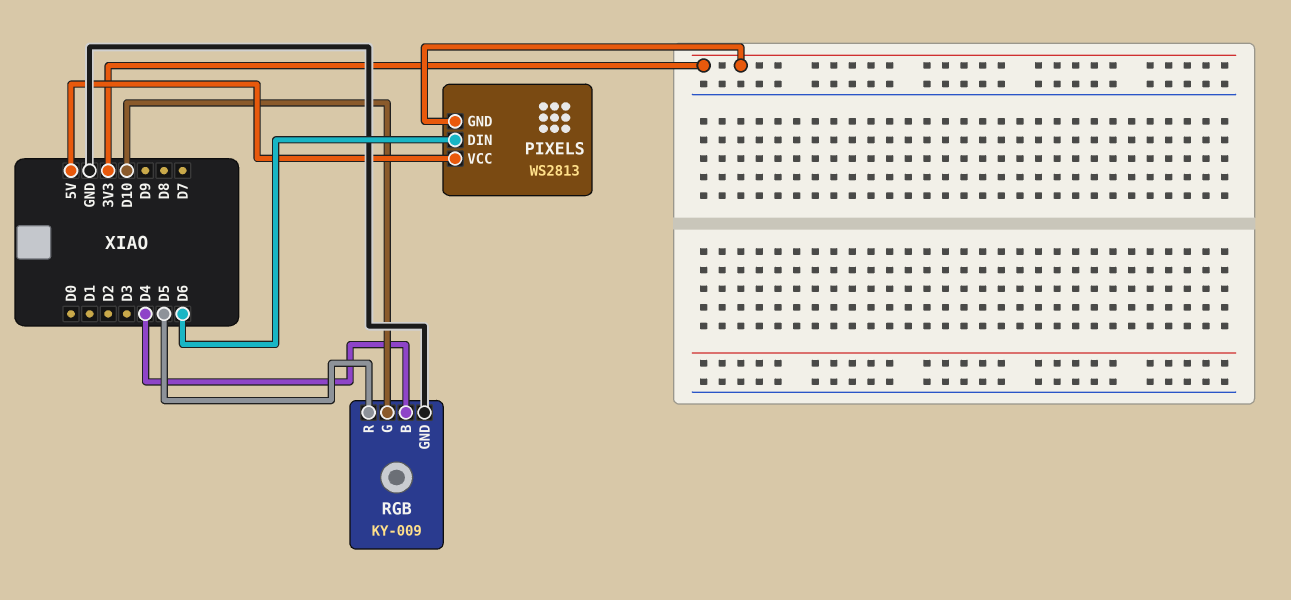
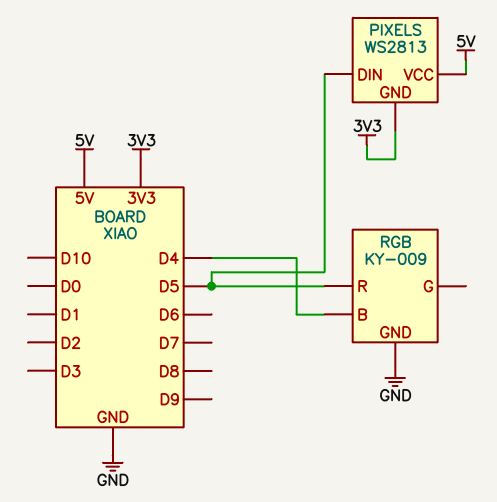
PIXELS pin DIN: D6 -> D5
RGB pin G: D10 -> none

